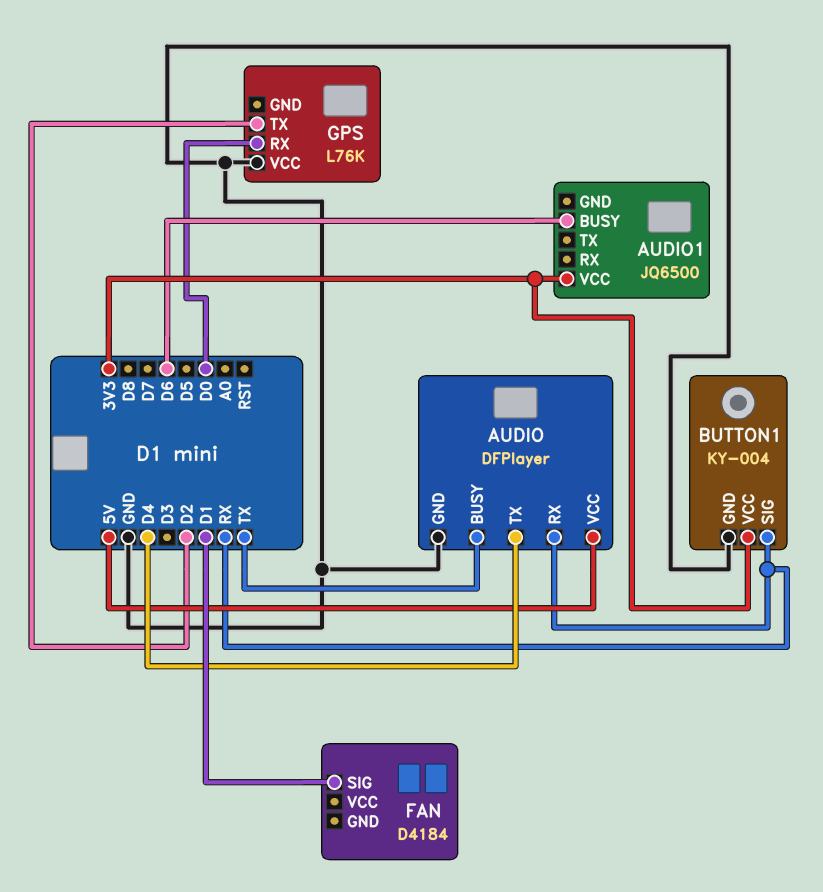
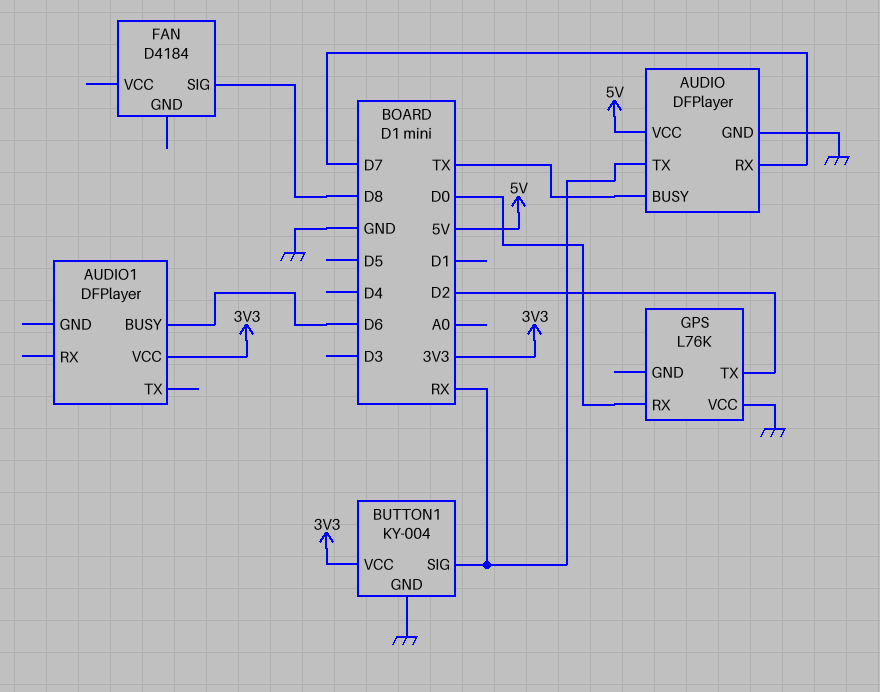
AUDIO pin RX: RX -> D7
AUDIO pin TX: D4 -> RX
AUDIO1: JQ6500 -> DFPlayer
FAN pin SIG: D1 -> D8

